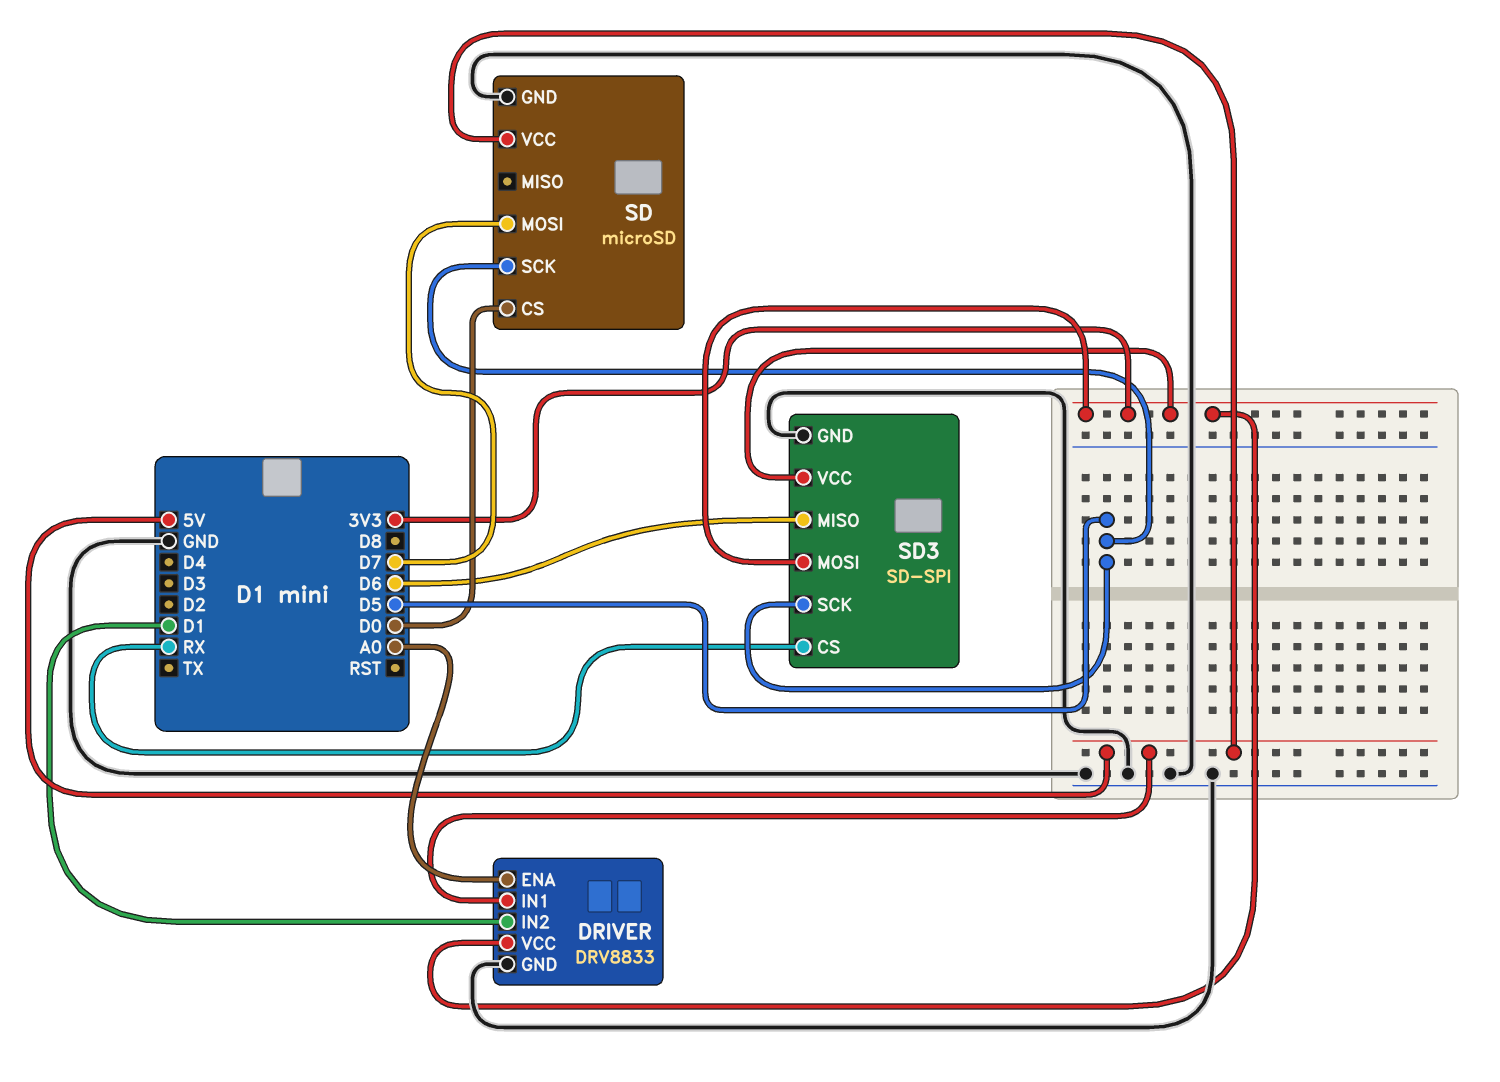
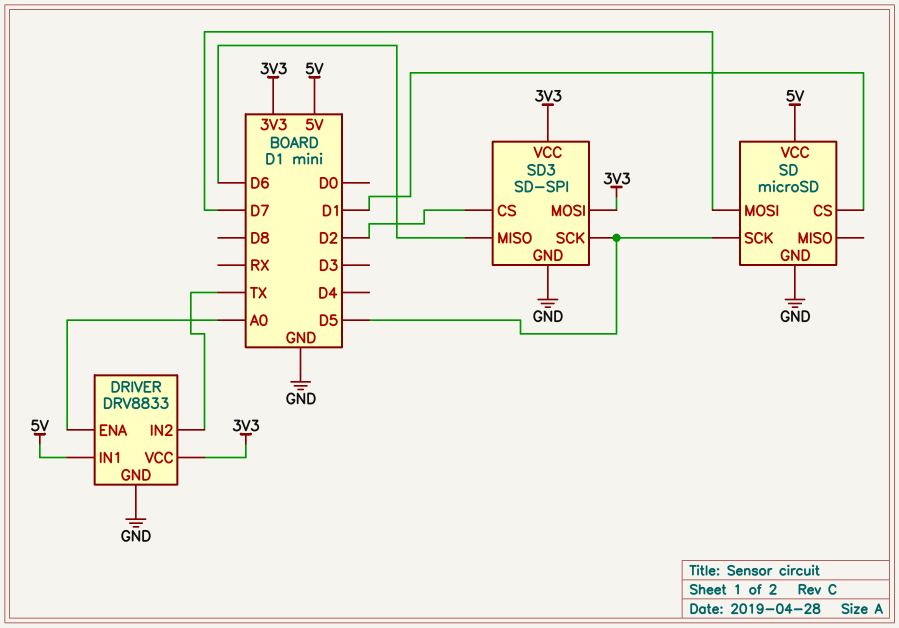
DRIVER pin IN2: D1 -> TX
SD pin CS: D0 -> D1
SD3 pin CS: RX -> D2

